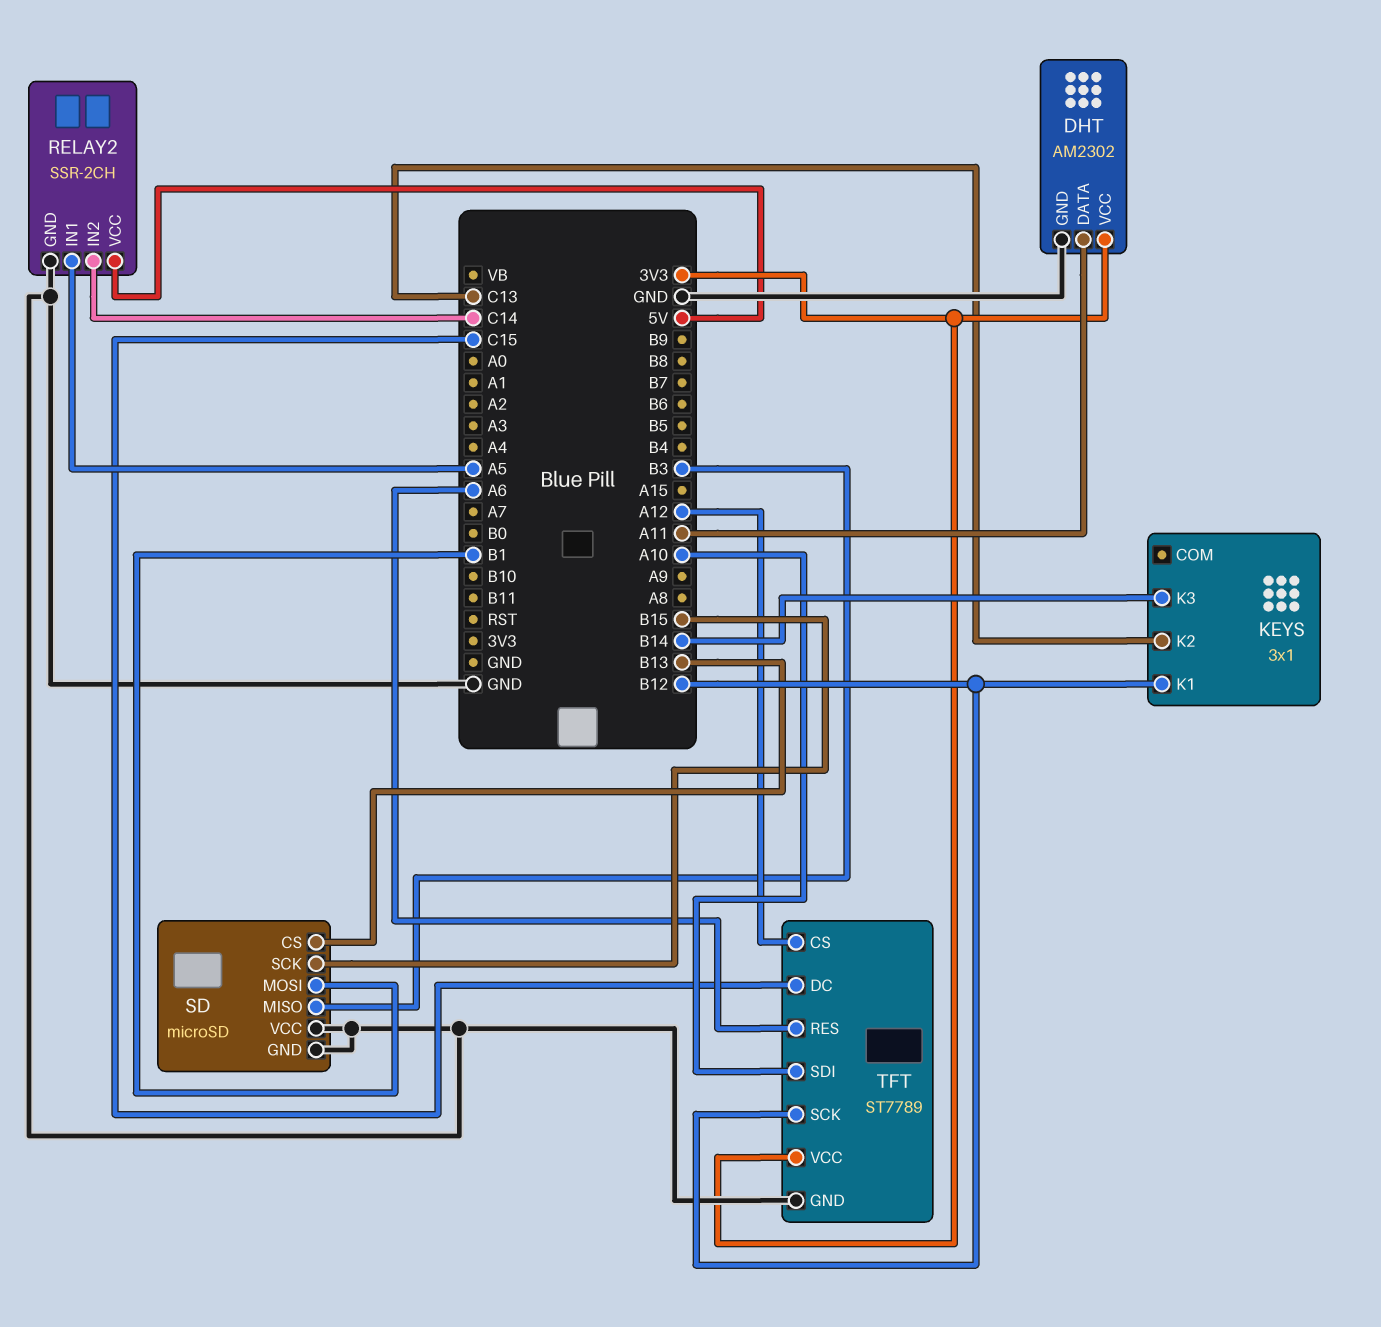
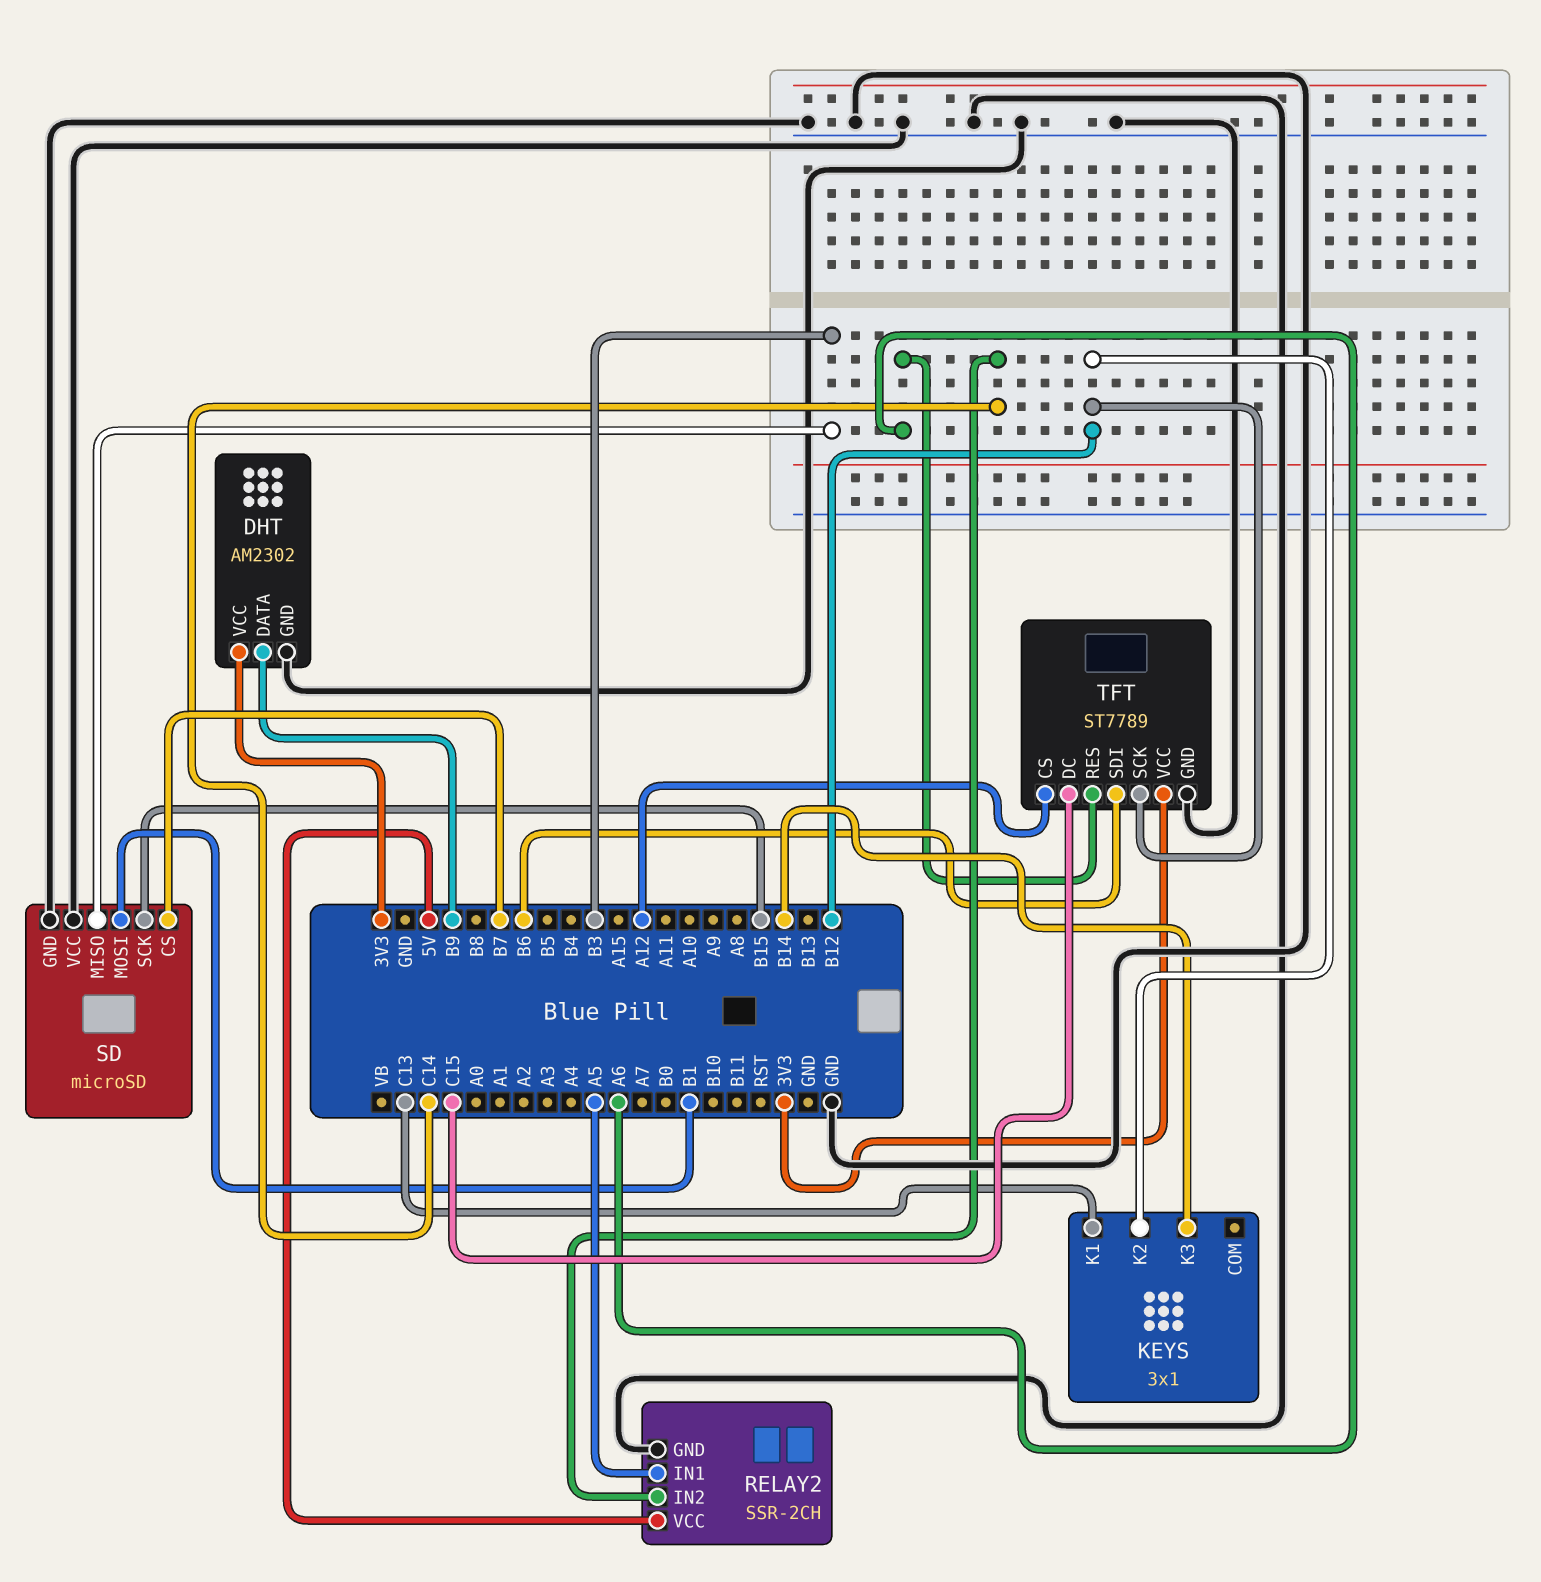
DHT pin DATA: A11 -> B9
KEYS pin K1: B12 -> C13
KEYS pin K2: C13 -> B12
SD pin CS: B13 -> B7
TFT pin SDI: A10 -> B6

